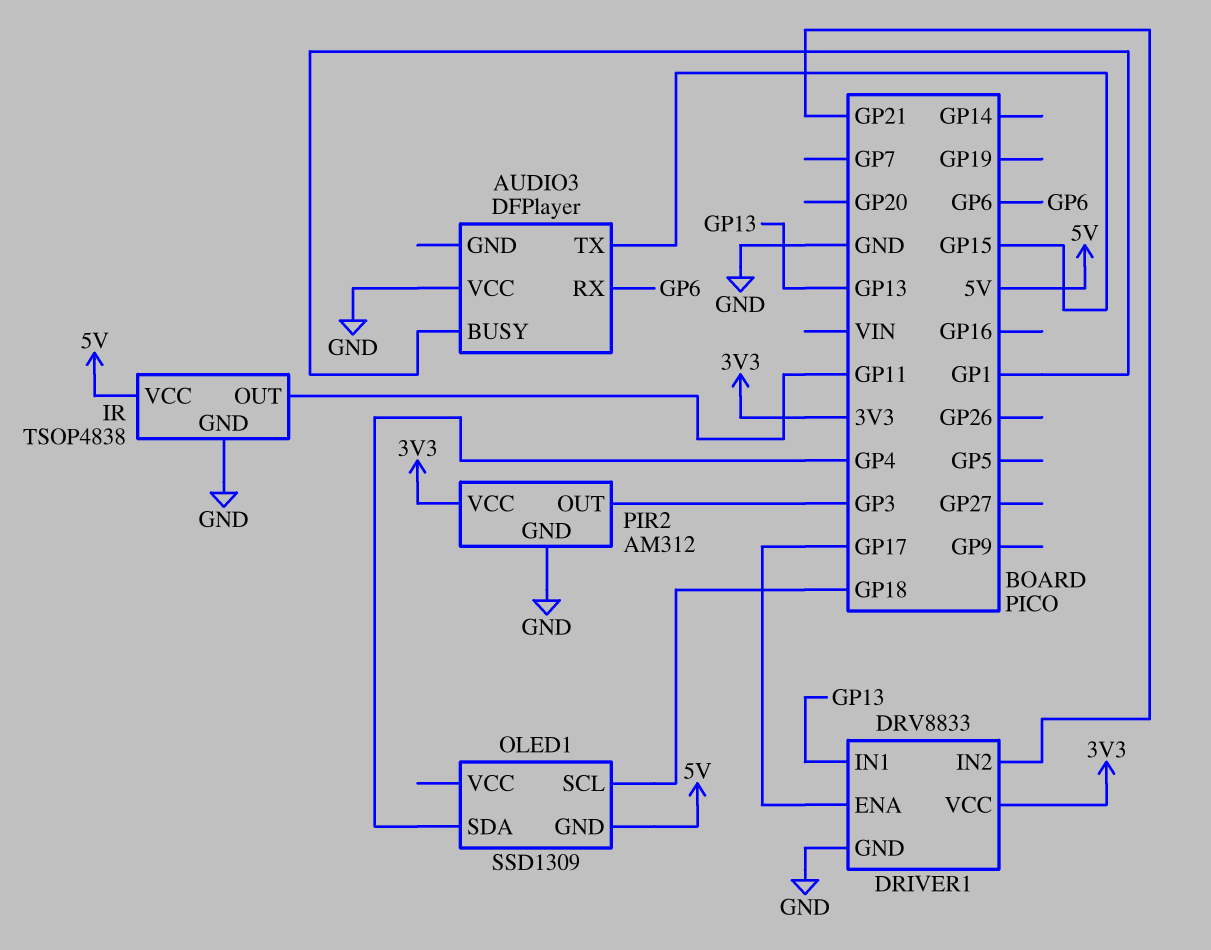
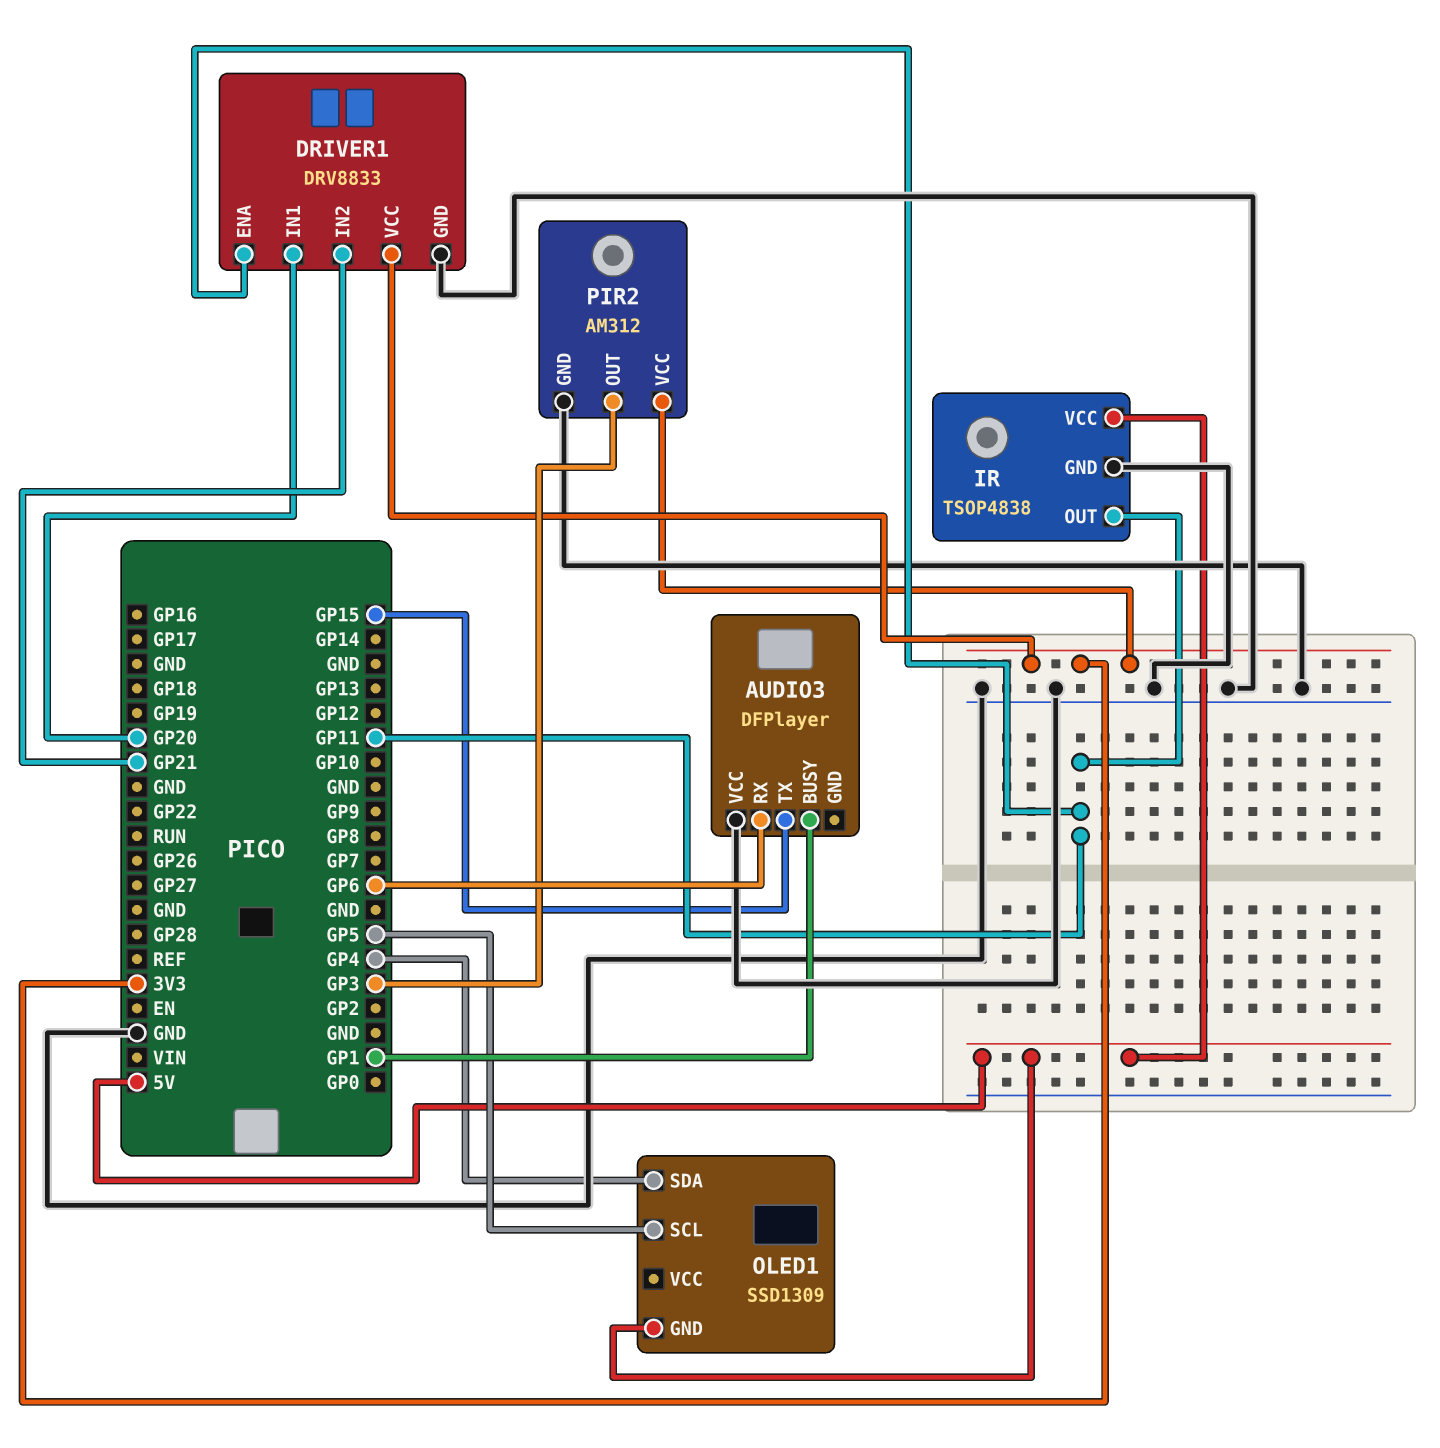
DRIVER1 pin ENA: GP17 -> GP11
DRIVER1 pin IN1: GP13 -> GP20
OLED1 pin SCL: GP18 -> GP5

